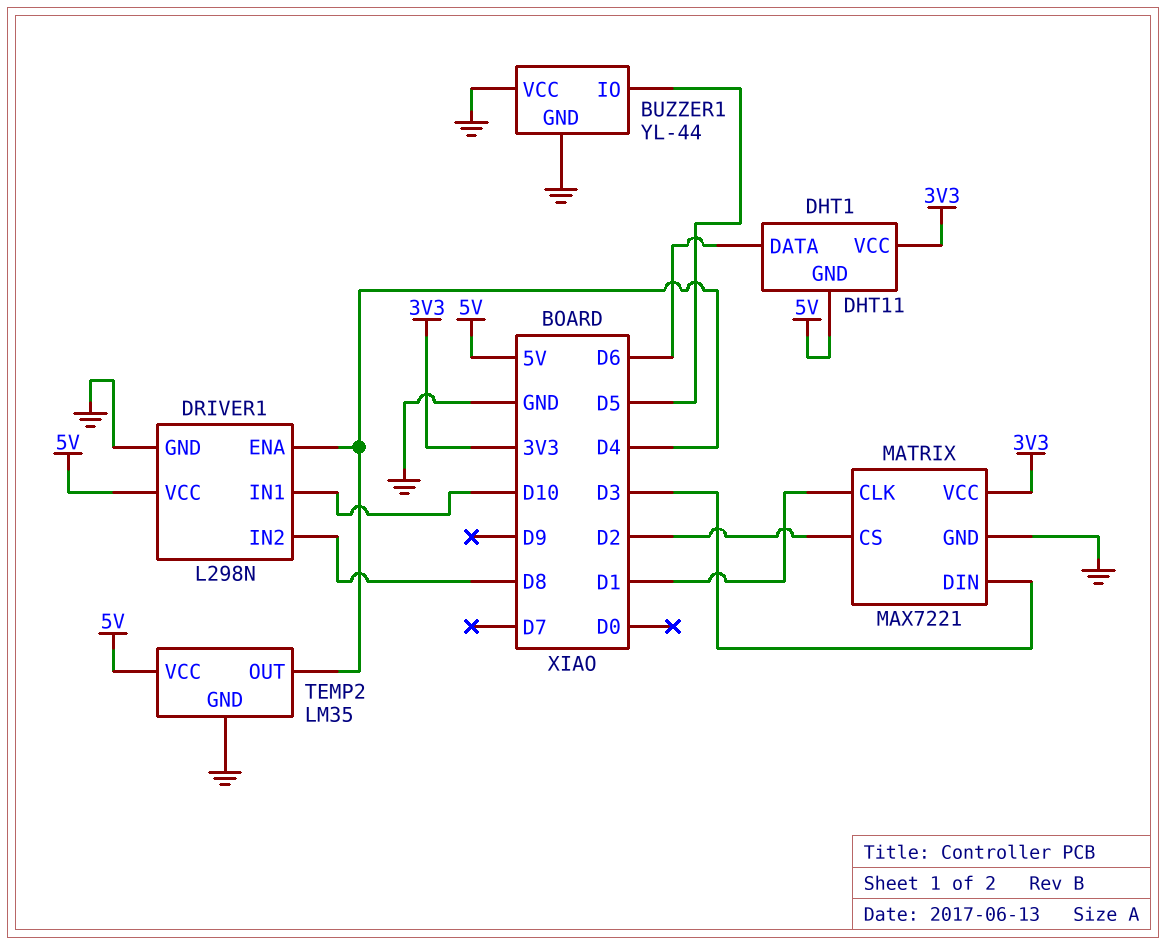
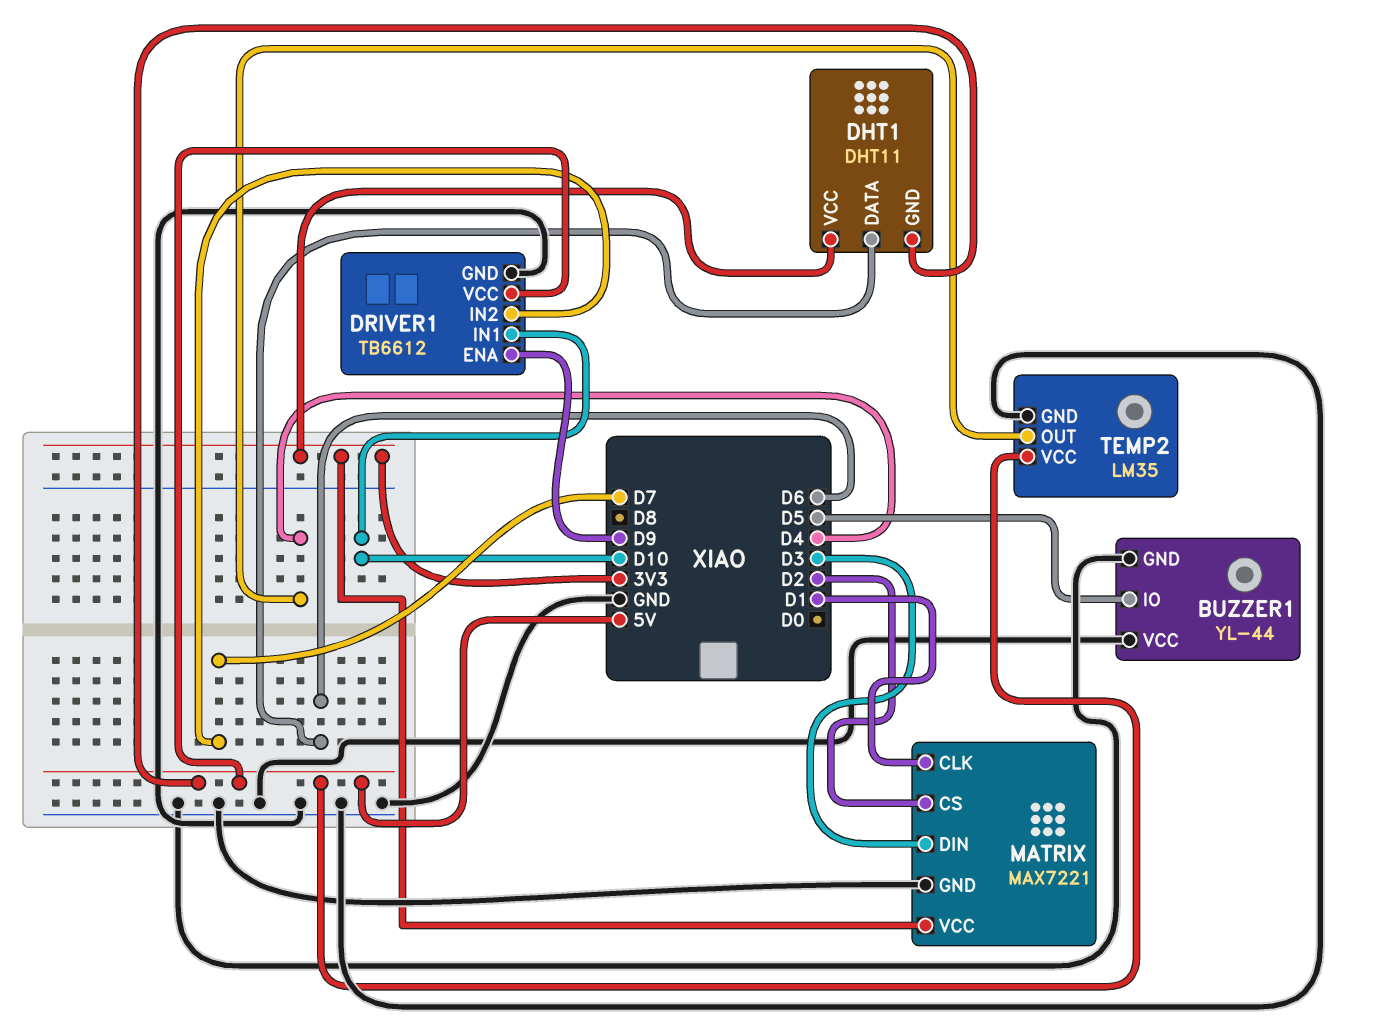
DRIVER1: L298N -> TB6612
DRIVER1 pin ENA: D4 -> D9
DRIVER1 pin IN2: D8 -> D7

